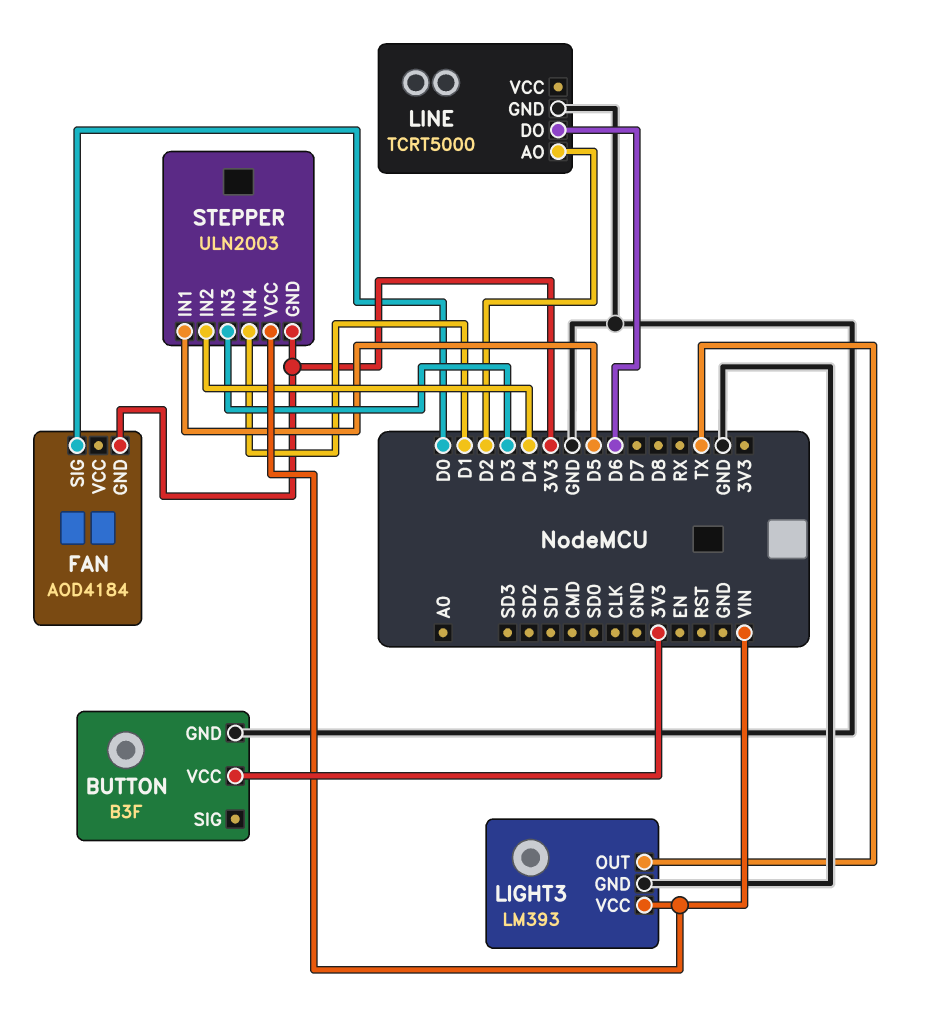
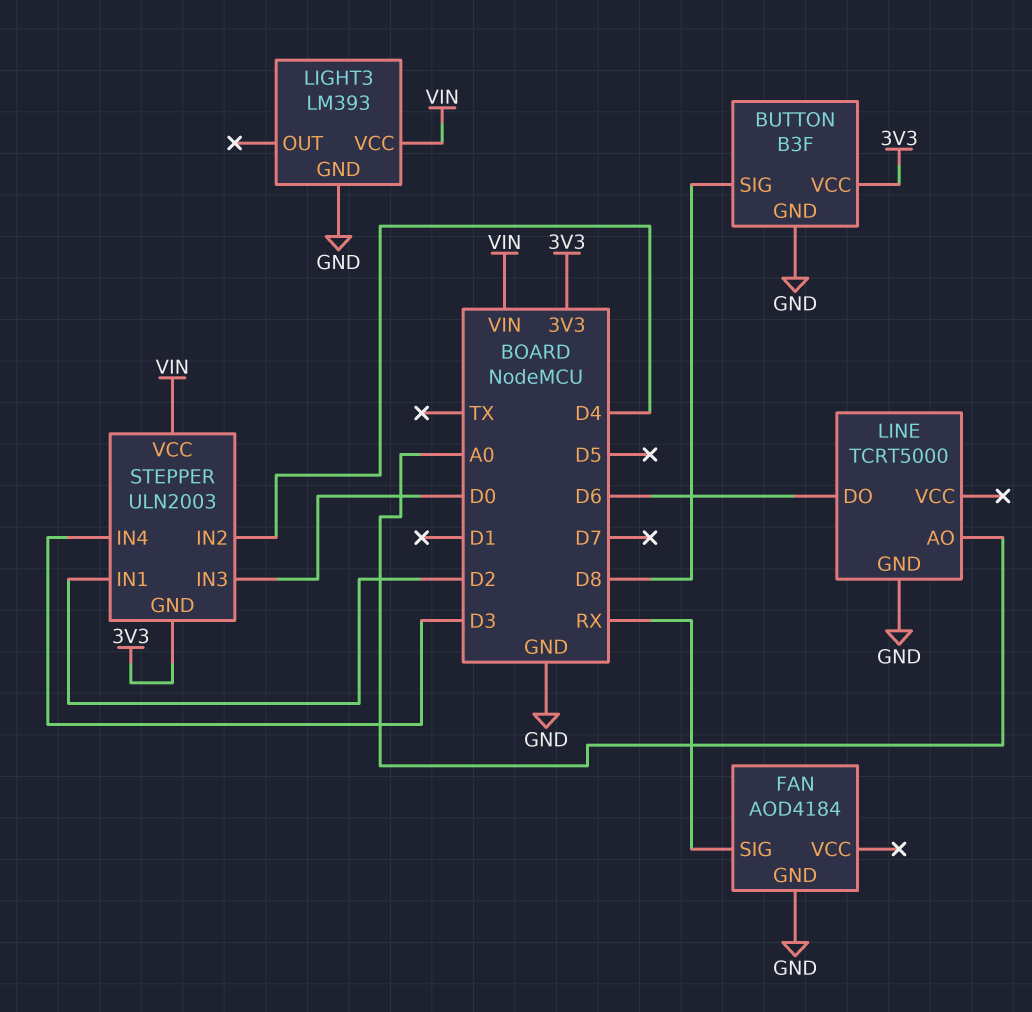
BUTTON pin SIG: none -> D8
FAN pin GND: 3V3 -> GND
FAN pin SIG: D0 -> RX
LIGHT3 pin OUT: TX -> none
LINE pin AO: D2 -> A0
STEPPER pin IN1: D5 -> D2
STEPPER pin IN3: D3 -> D0
STEPPER pin IN4: D1 -> D3

